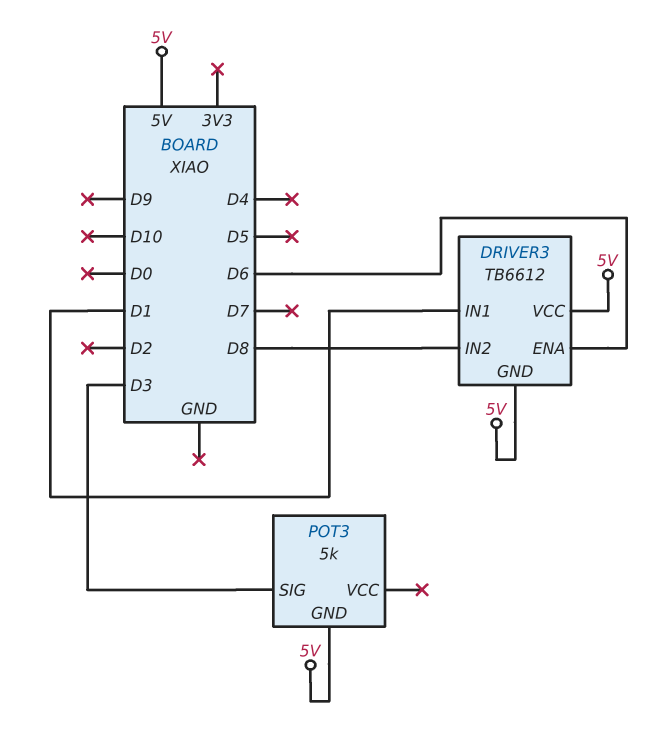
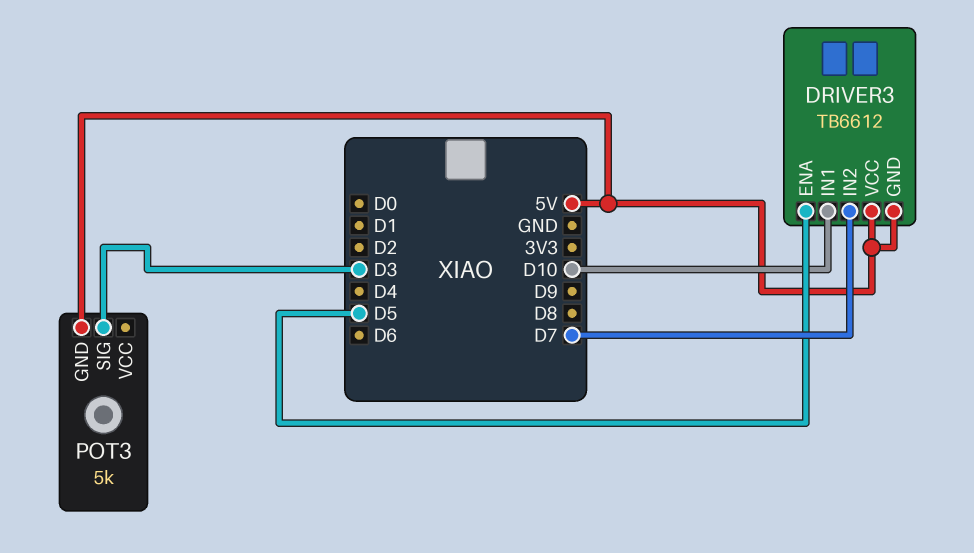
DRIVER3 pin ENA: D6 -> D5
DRIVER3 pin IN1: D1 -> D10
DRIVER3 pin IN2: D8 -> D7

